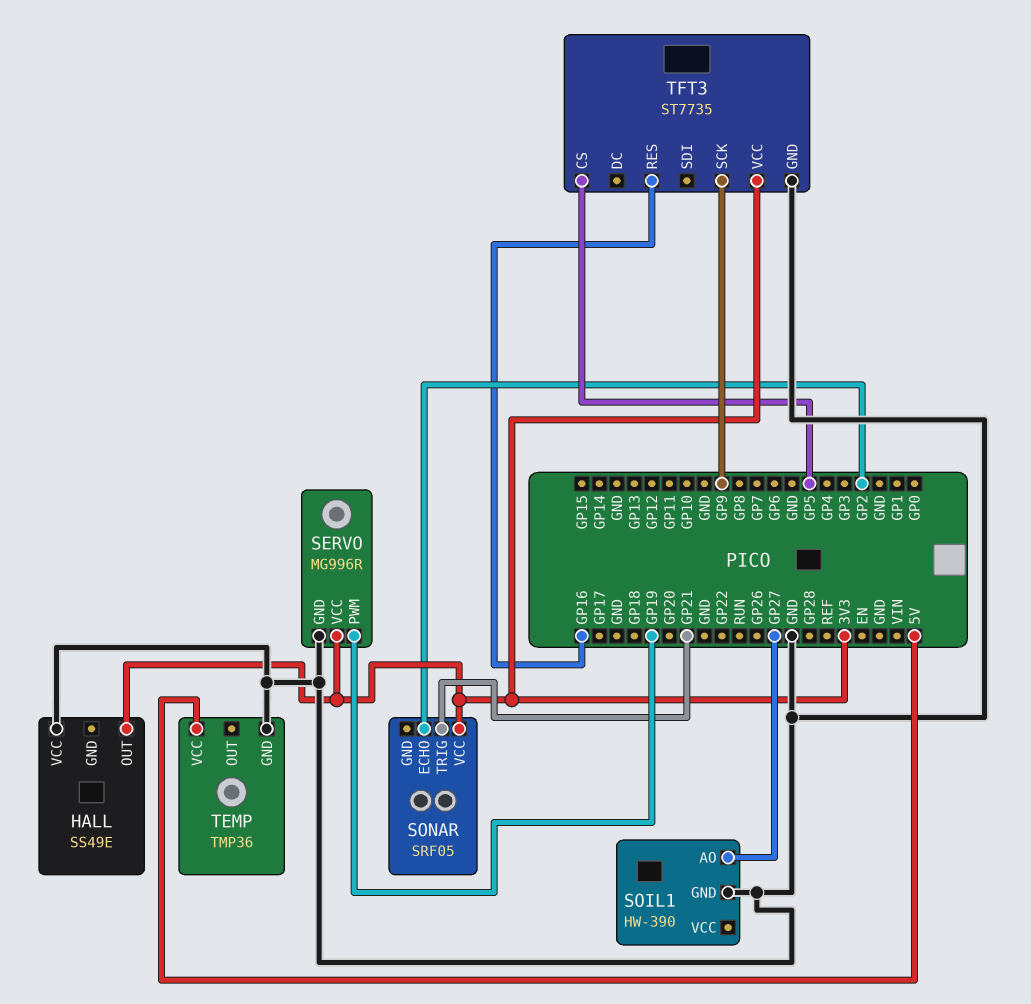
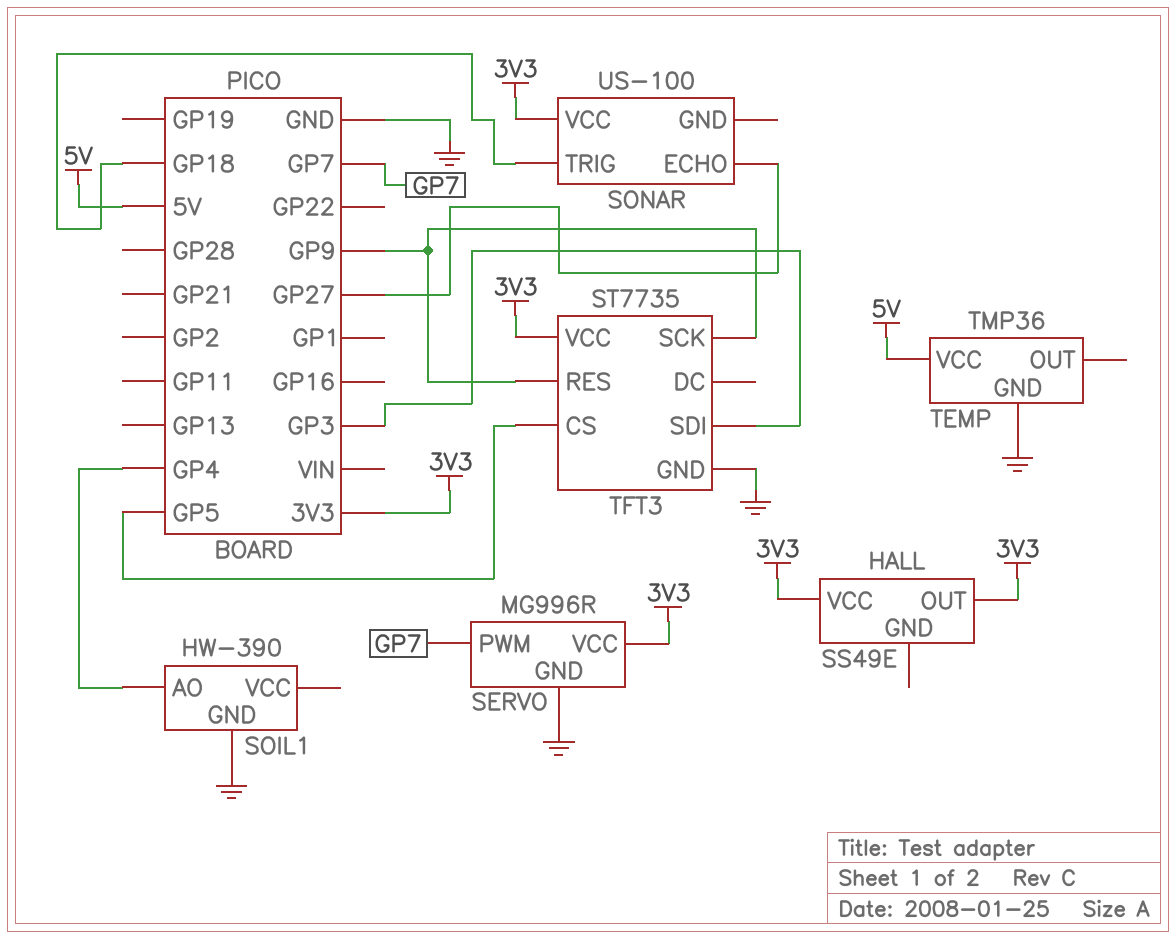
HALL pin VCC: GND -> 3V3
SERVO pin PWM: GP19 -> GP7
SOIL1 pin AO: GP27 -> GP4
SONAR: SRF05 -> US-100
SONAR pin ECHO: GP2 -> GP27
SONAR pin TRIG: GP21 -> GP18
TFT3 pin RES: GP16 -> GP9
TFT3 pin SDI: none -> GP3

